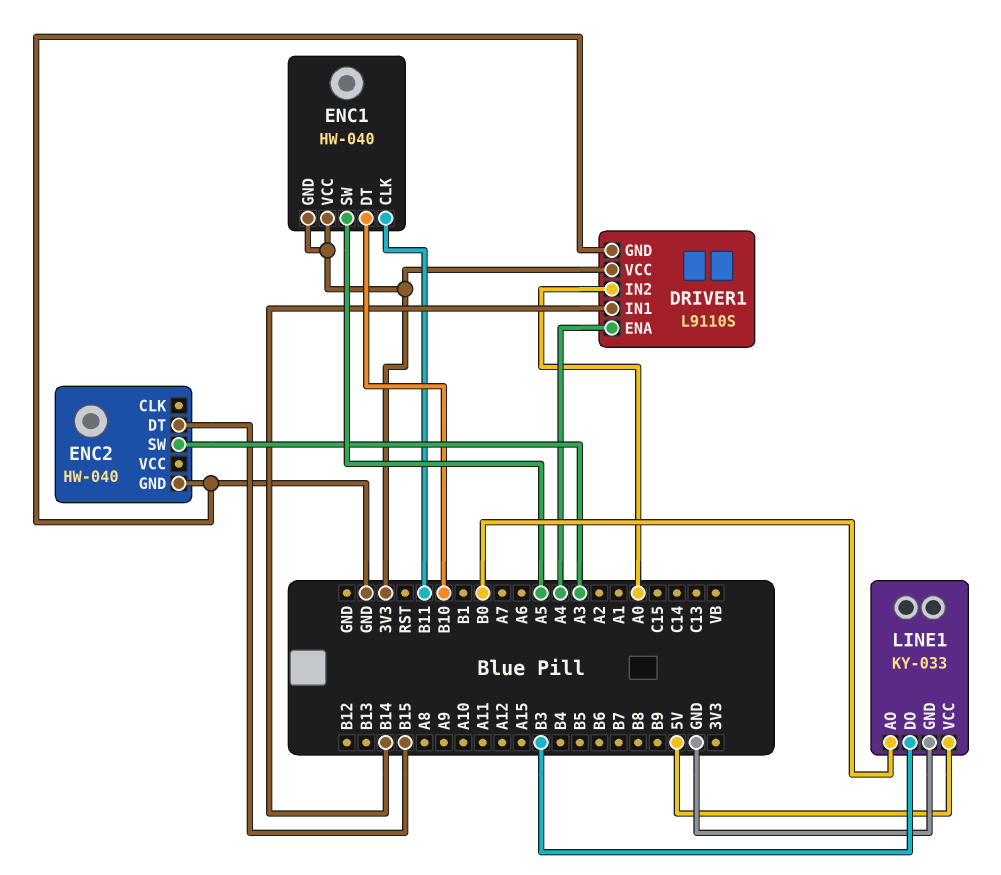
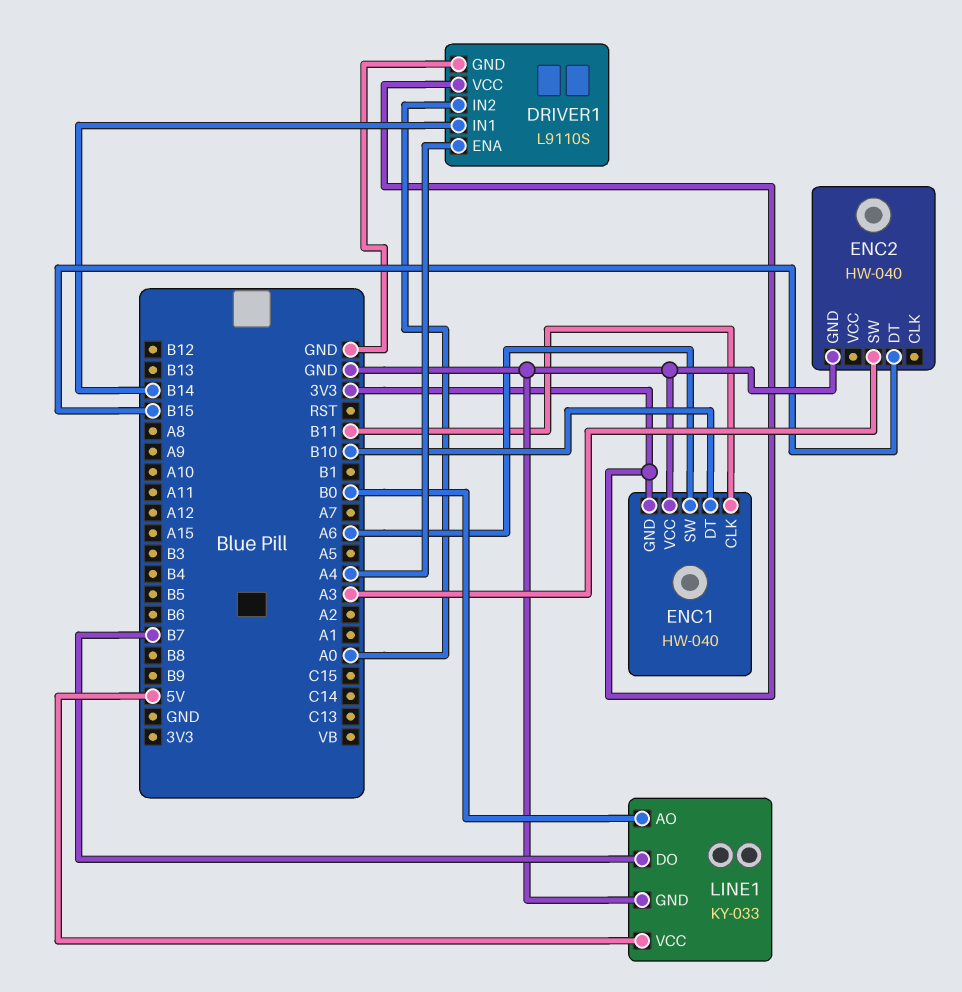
ENC1 pin SW: A5 -> A6
ENC1 pin VCC: 3V3 -> GND
LINE1 pin DO: B3 -> B7

